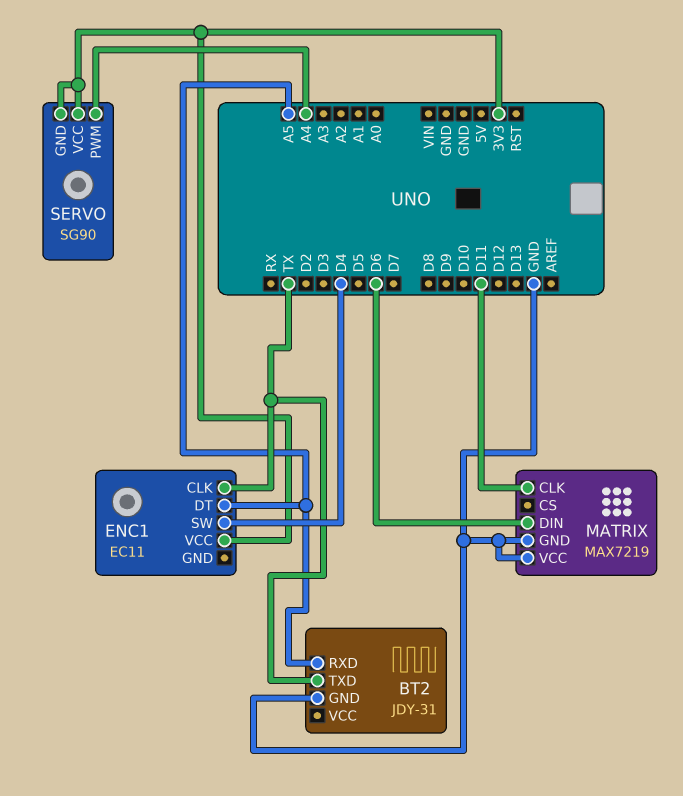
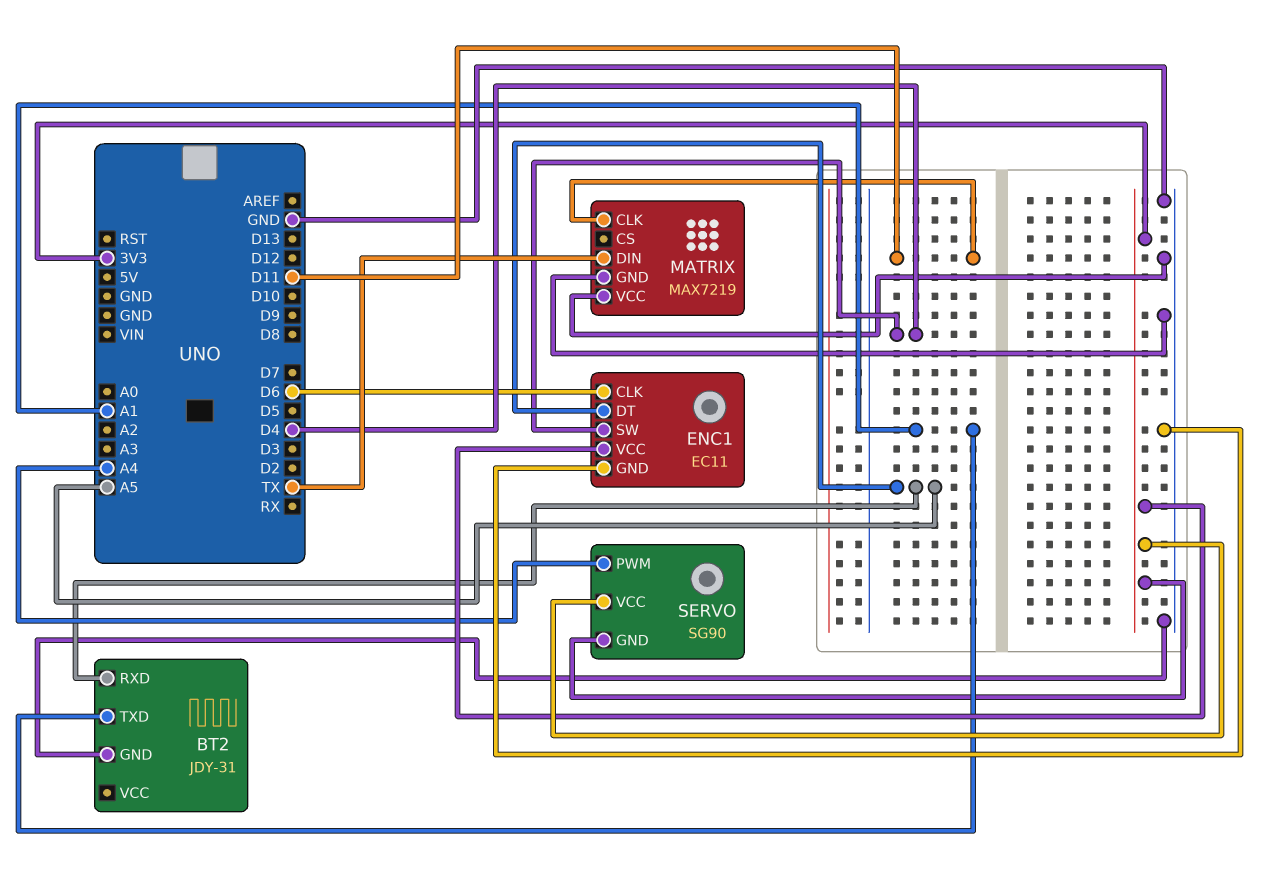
BT2 pin TXD: TX -> A1
ENC1 pin CLK: TX -> D6
ENC1 pin GND: none -> GND
MATRIX pin DIN: D6 -> TX

